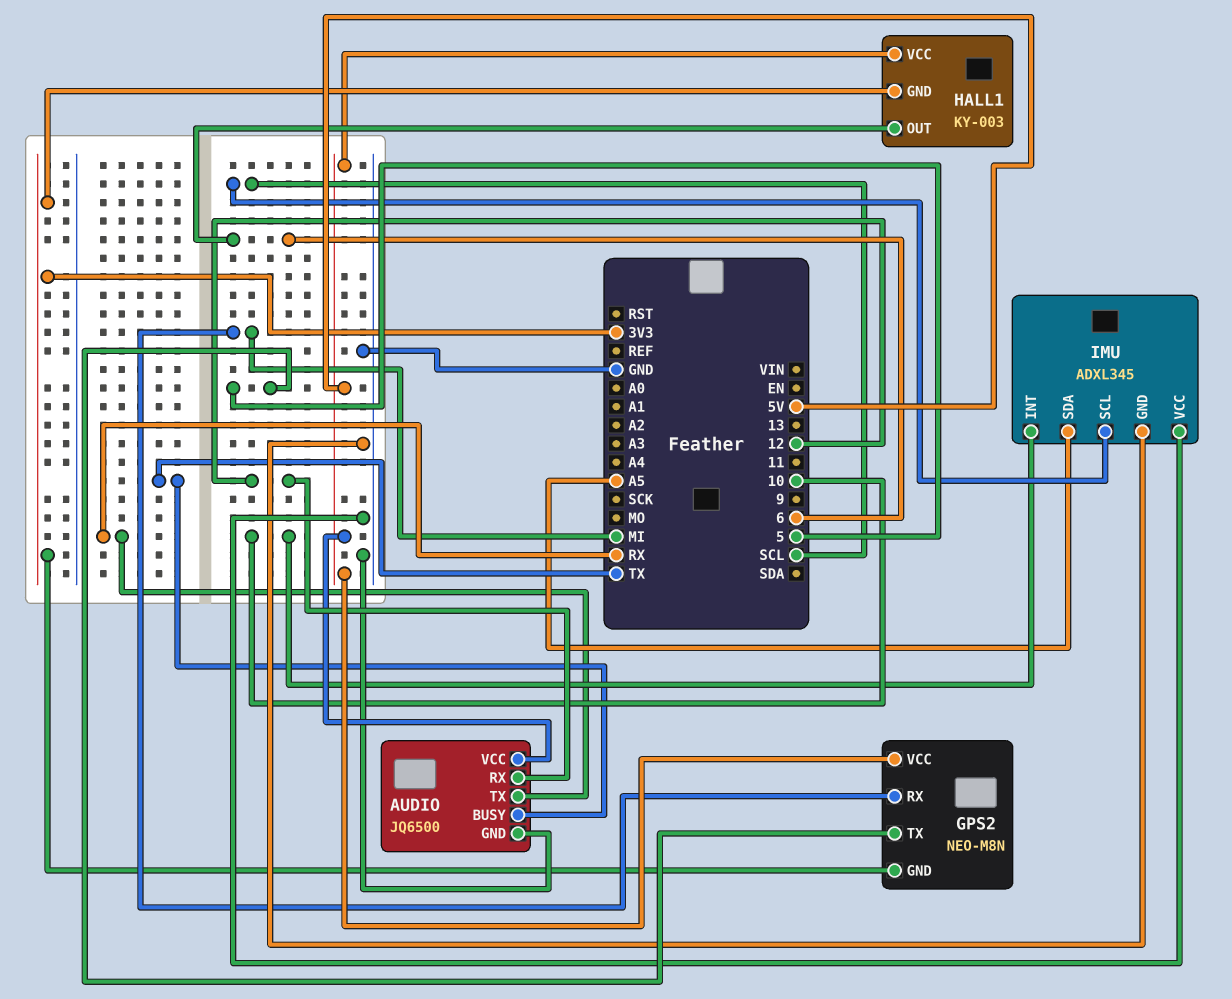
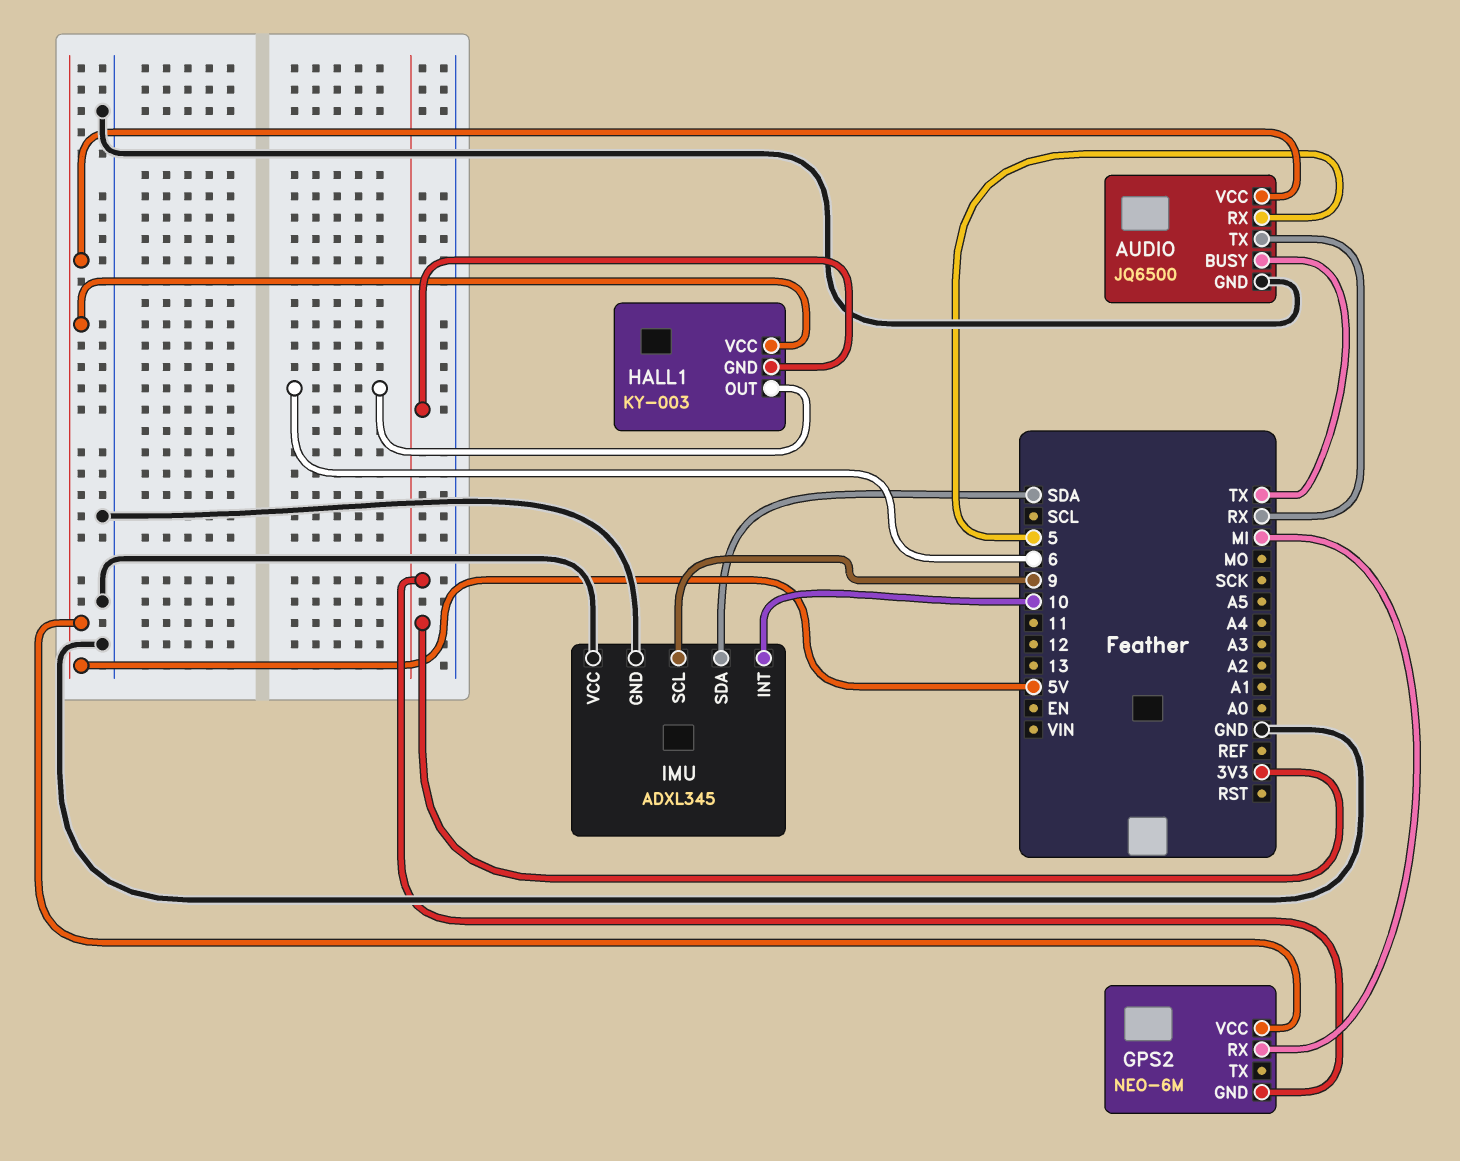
AUDIO pin RX: 12 -> 5
GPS2: NEO-M8N -> NEO-6M
GPS2 pin TX: 5 -> none
IMU pin SCL: SCL -> 9
IMU pin SDA: A5 -> SDA

